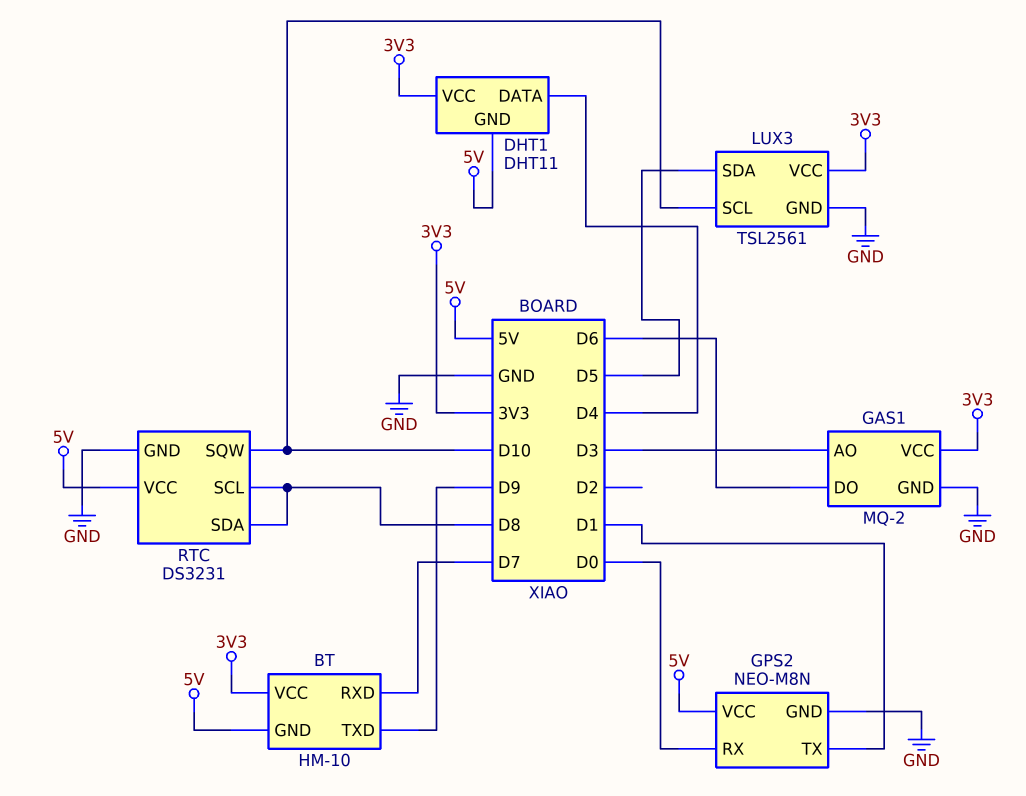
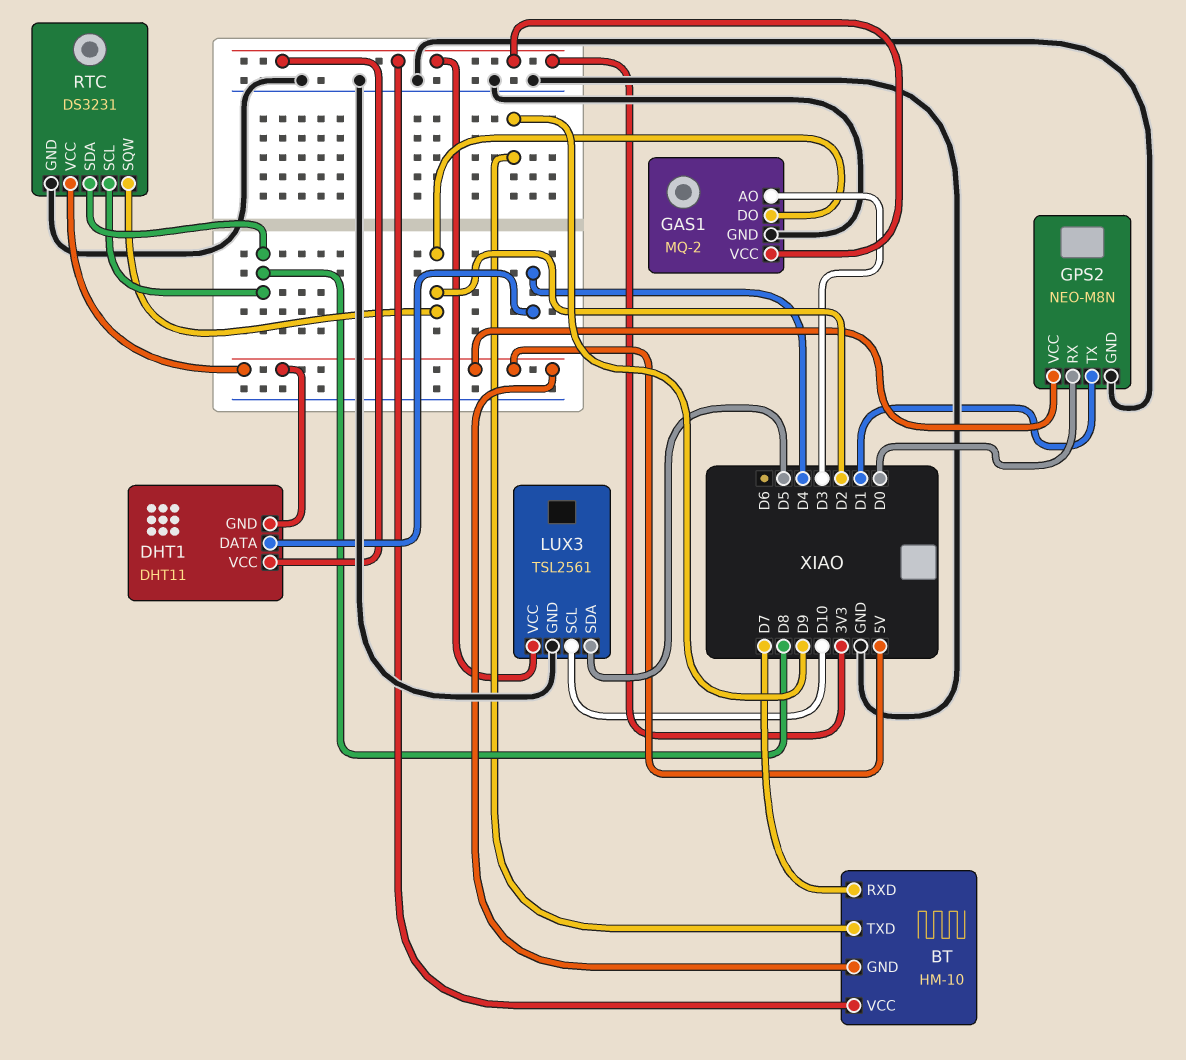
GAS1 pin DO: D6 -> D2
RTC pin SQW: D10 -> D2

